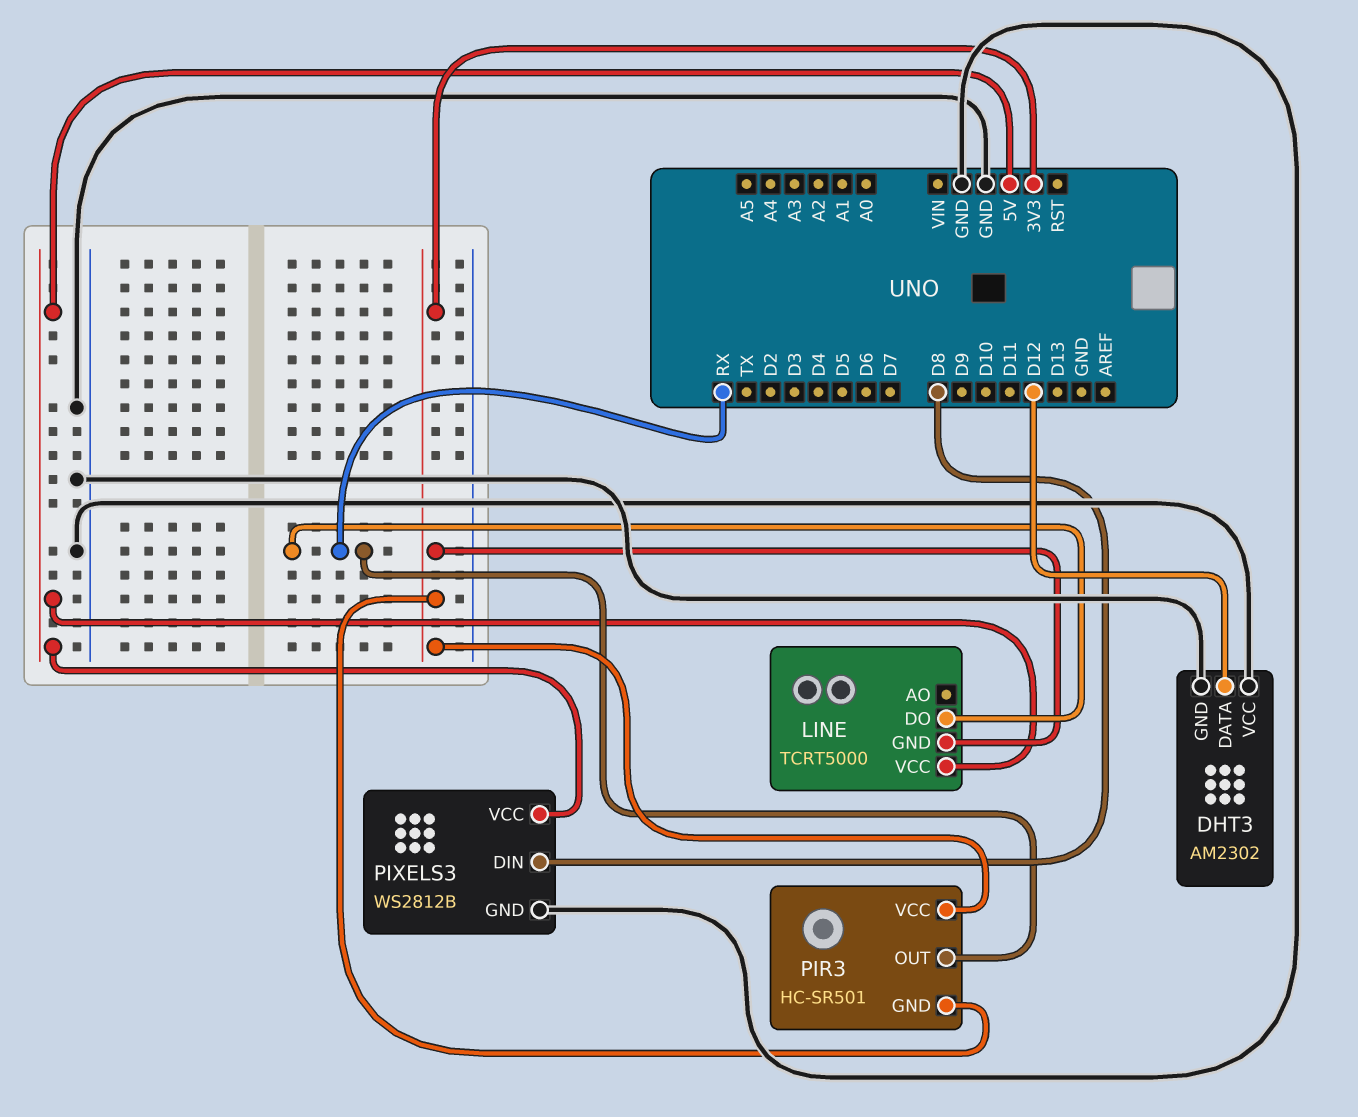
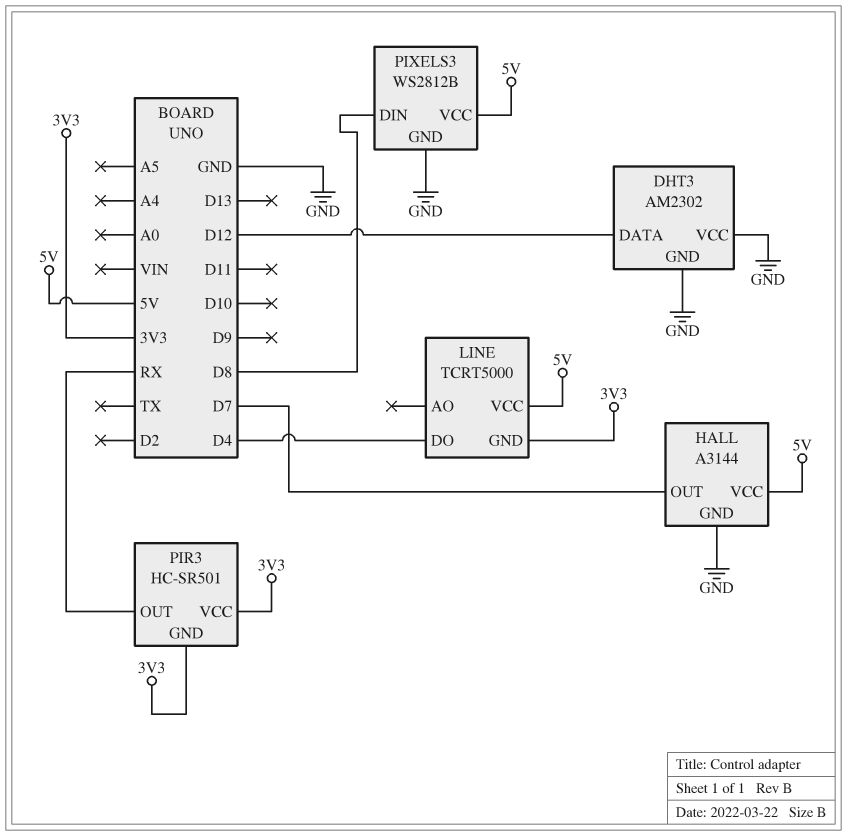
HALL: none -> A3144
HALL pin GND: none -> GND
HALL pin OUT: none -> D7
HALL pin VCC: none -> 5V
LINE pin DO: RX -> D4

